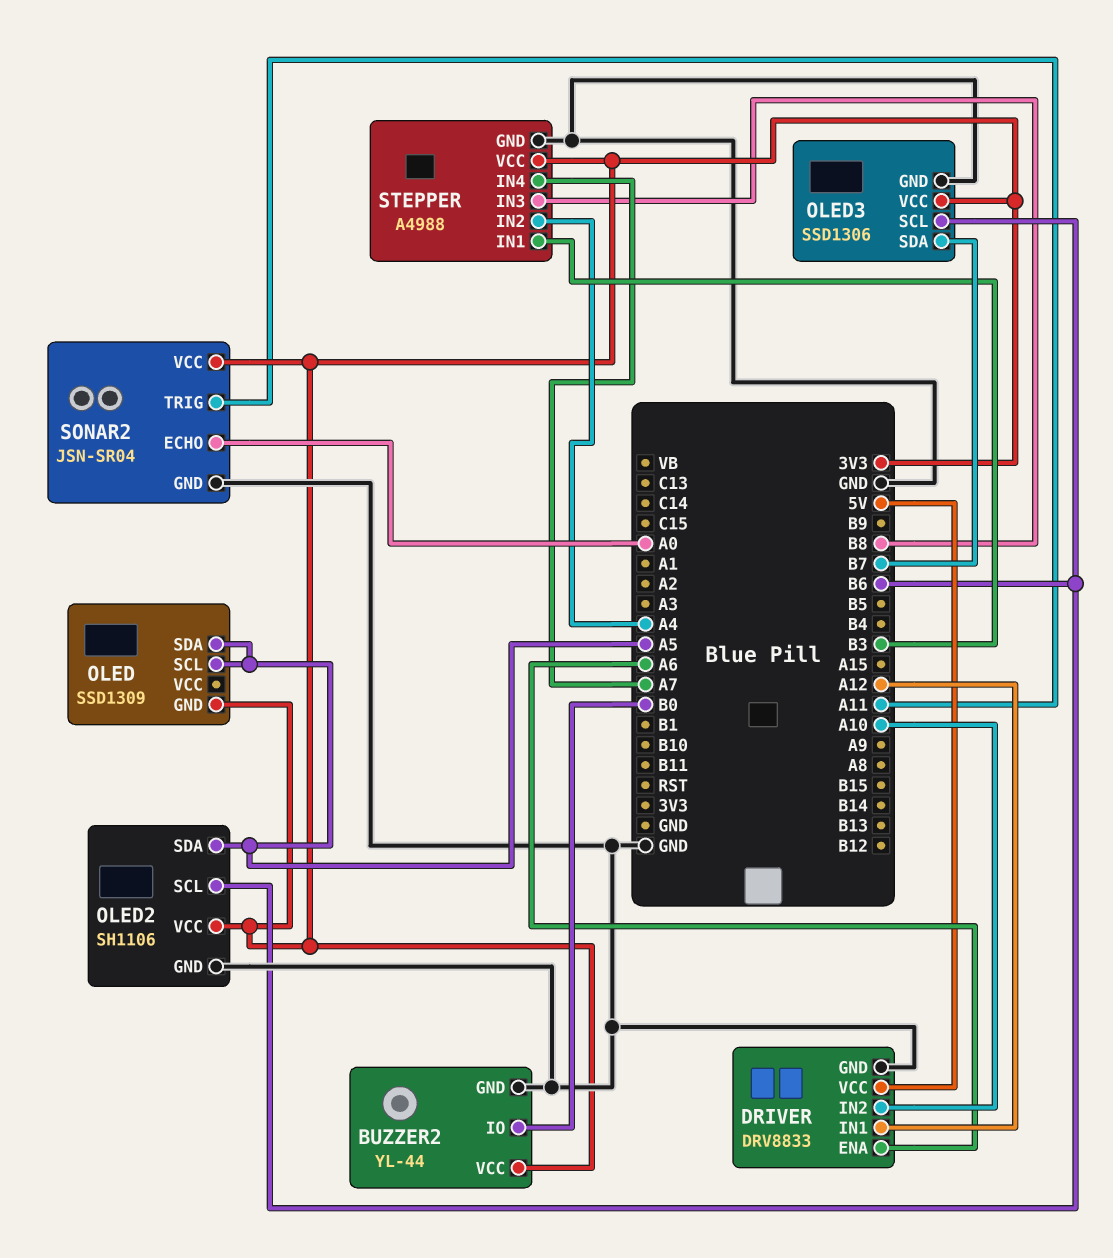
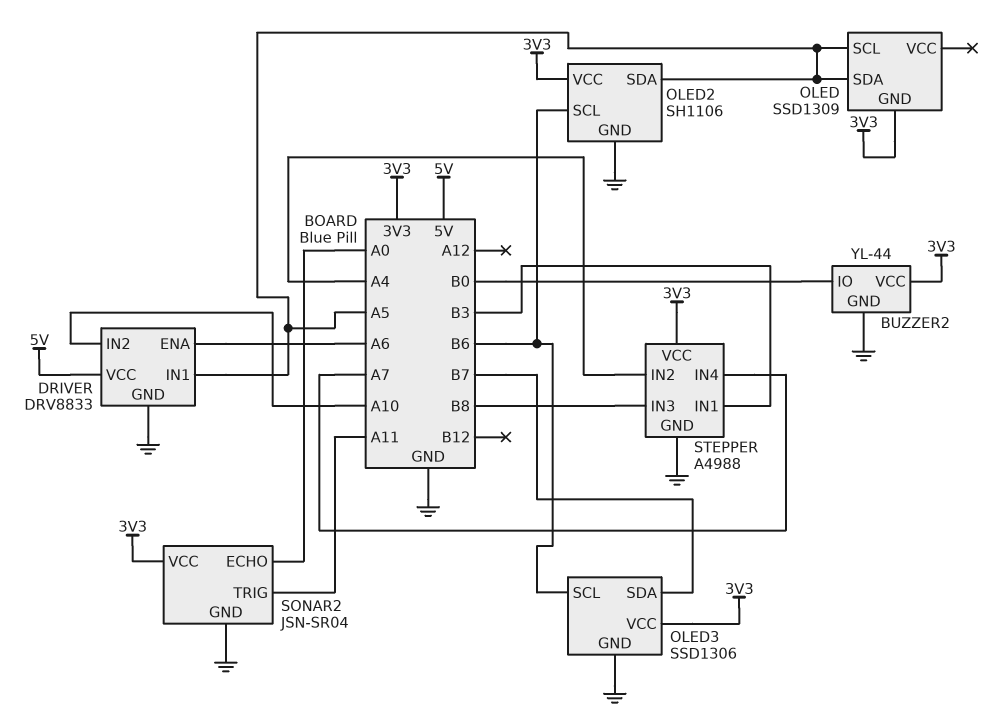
DRIVER pin IN1: A12 -> A5

